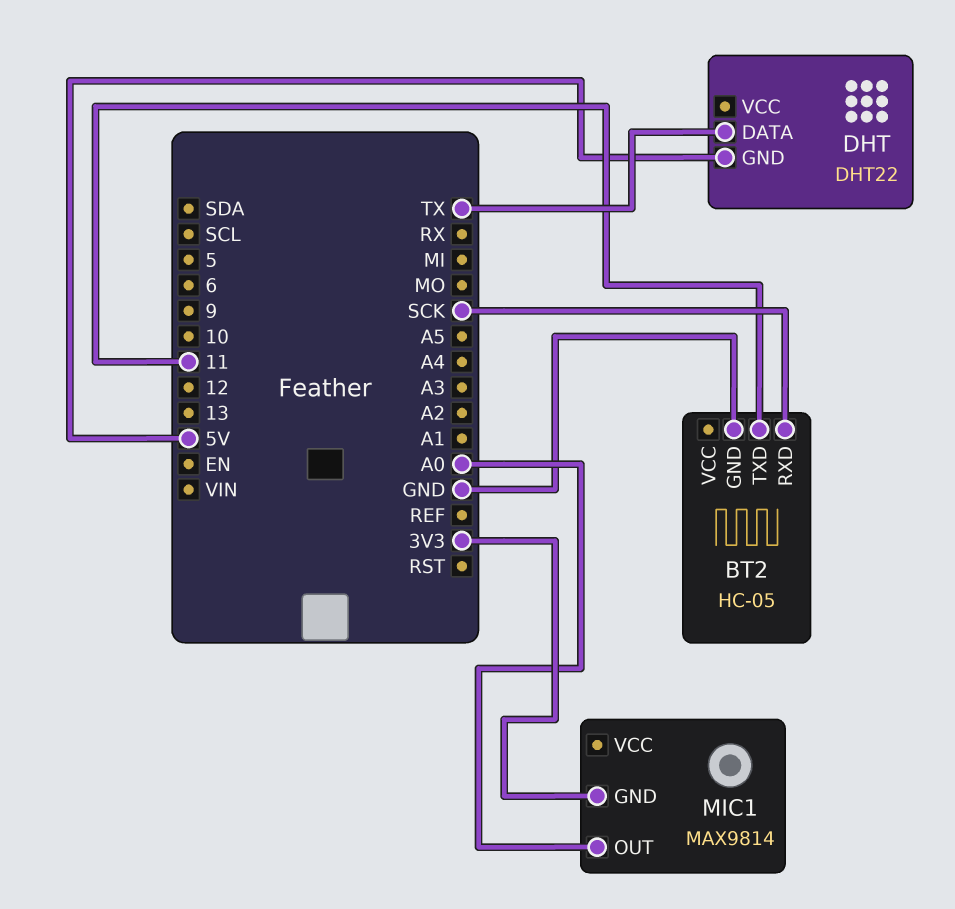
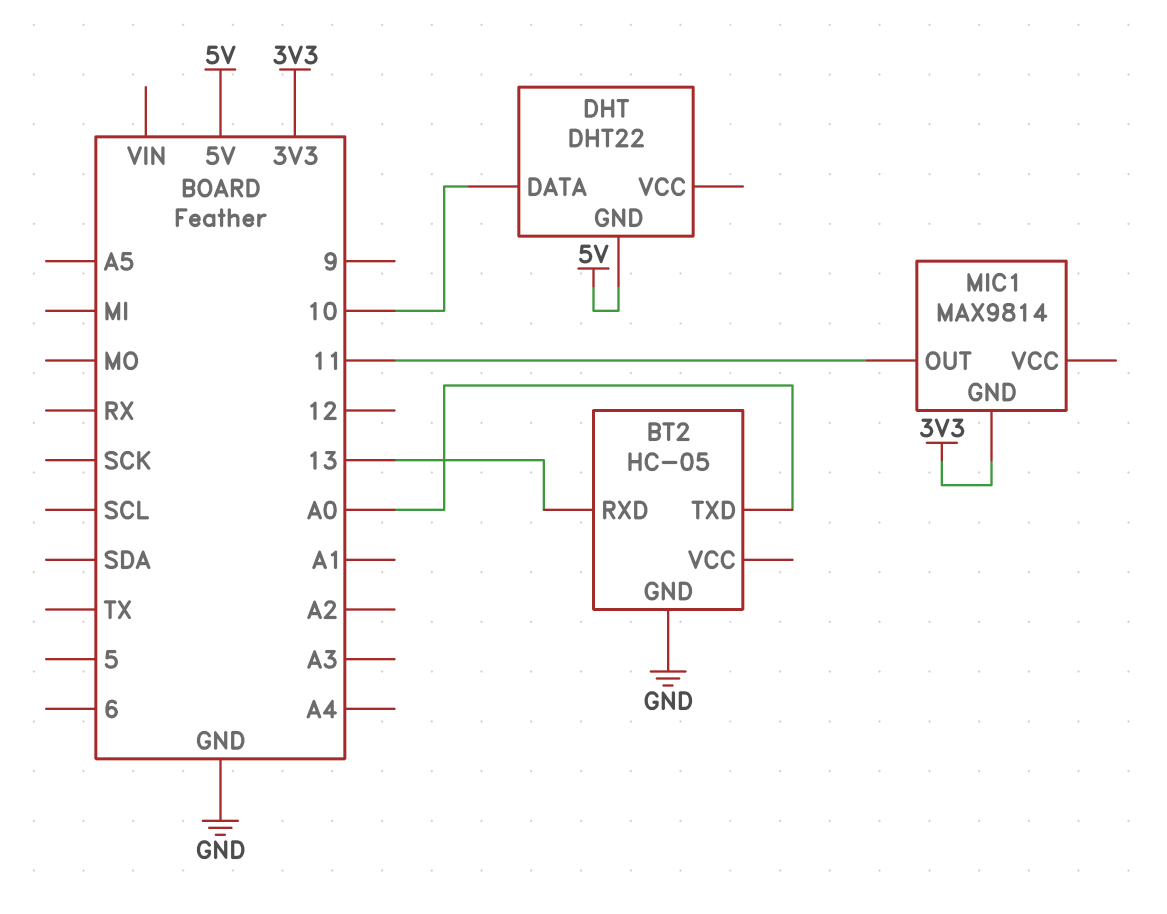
BT2 pin RXD: SCK -> 13
BT2 pin TXD: 11 -> A0
DHT pin DATA: TX -> 10
MIC1 pin OUT: A0 -> 11

